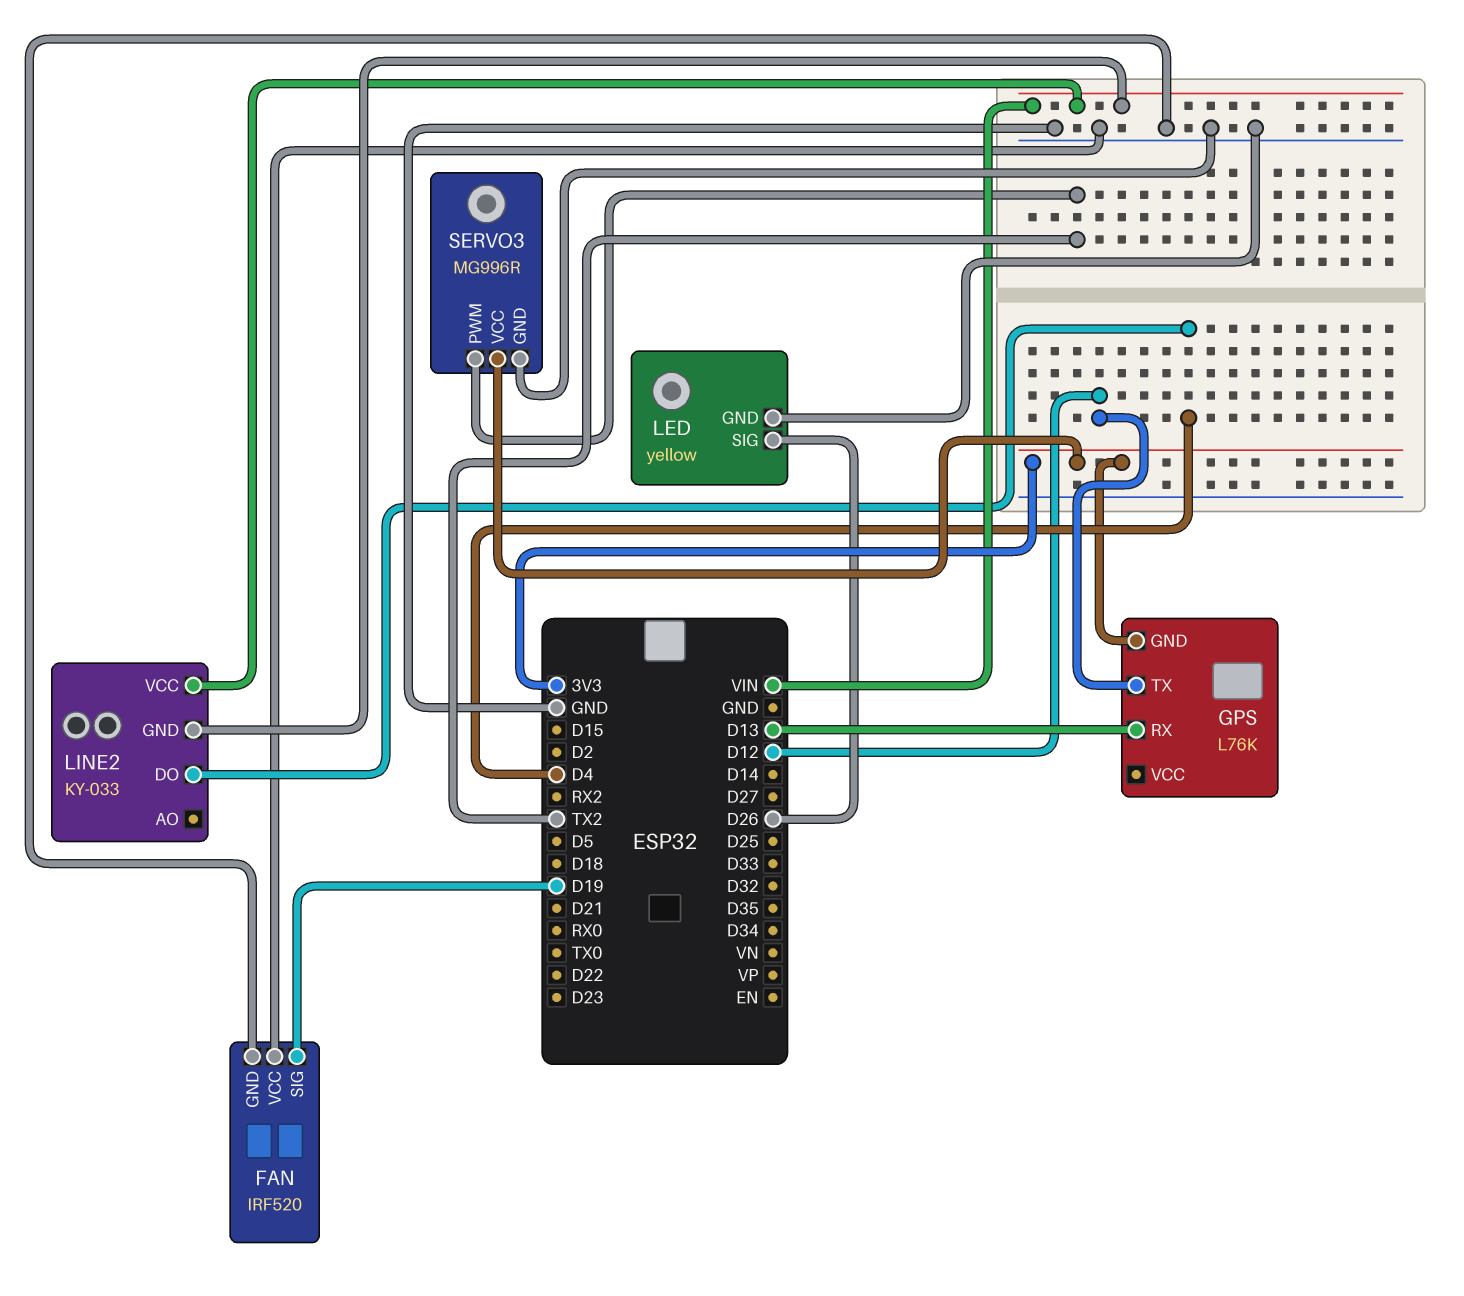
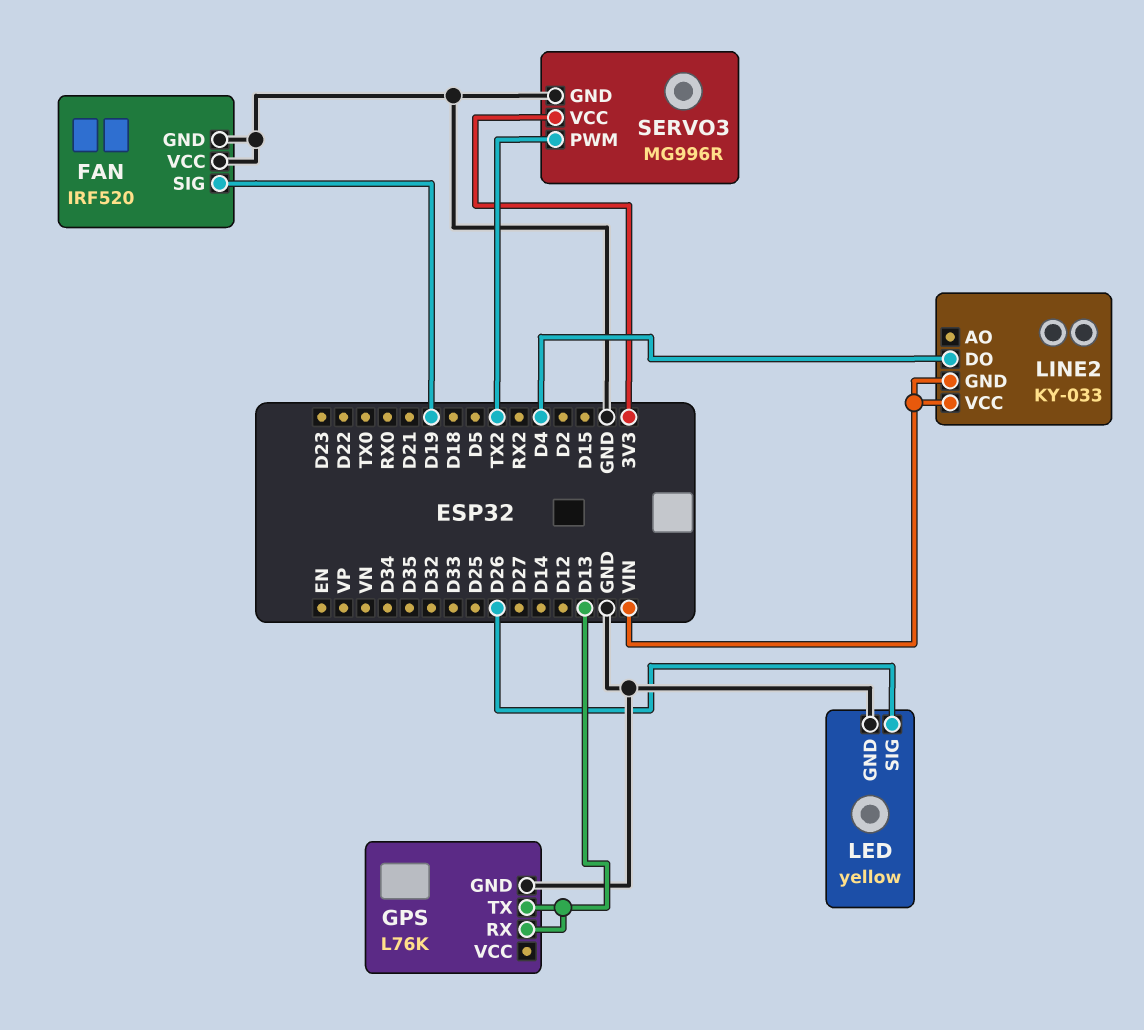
GPS pin GND: 3V3 -> GND
GPS pin TX: D12 -> D13

